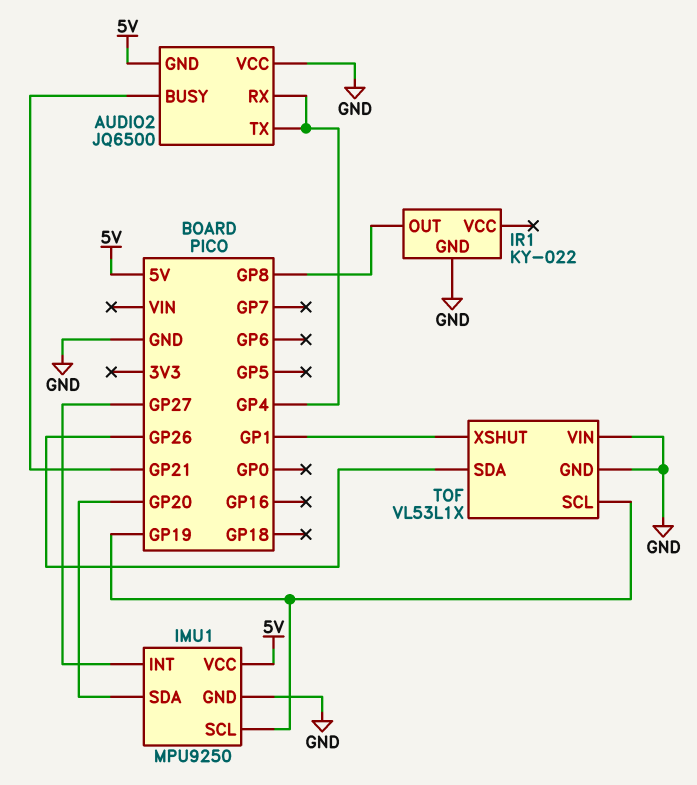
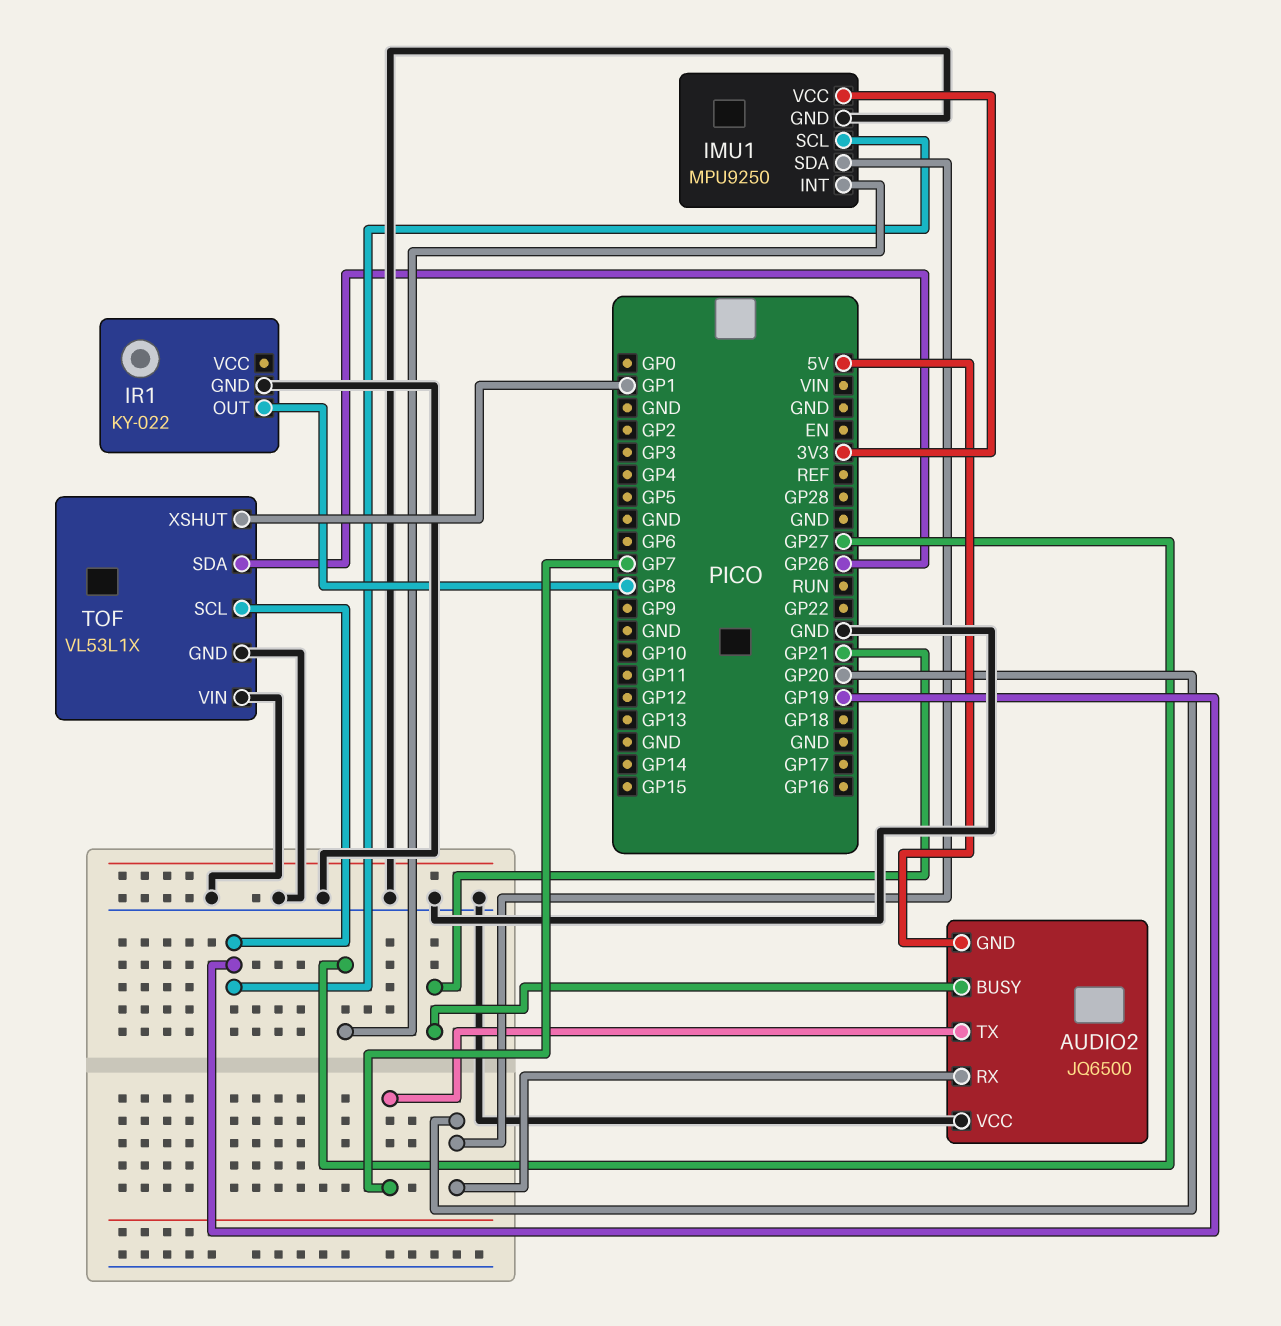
AUDIO2 pin RX: GP4 -> GP20
AUDIO2 pin TX: GP4 -> GP7
IMU1 pin VCC: 5V -> 3V3

